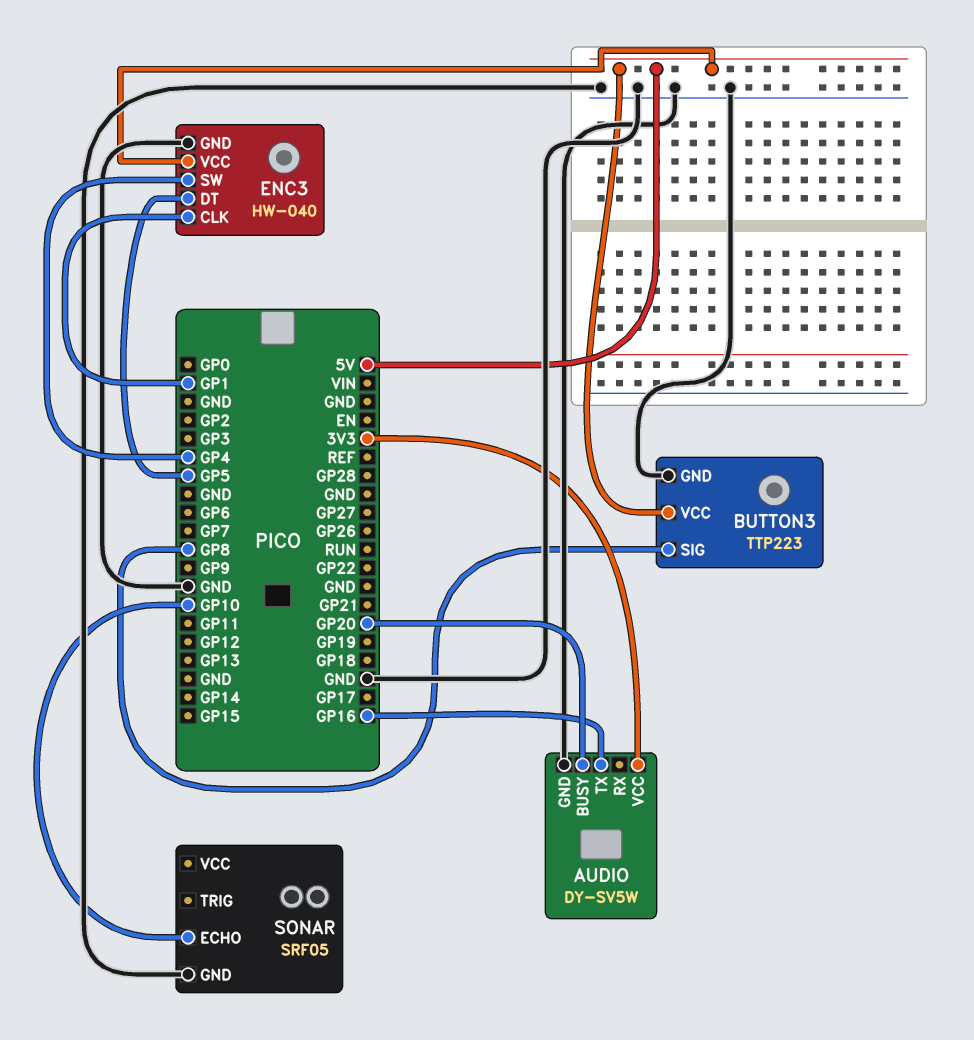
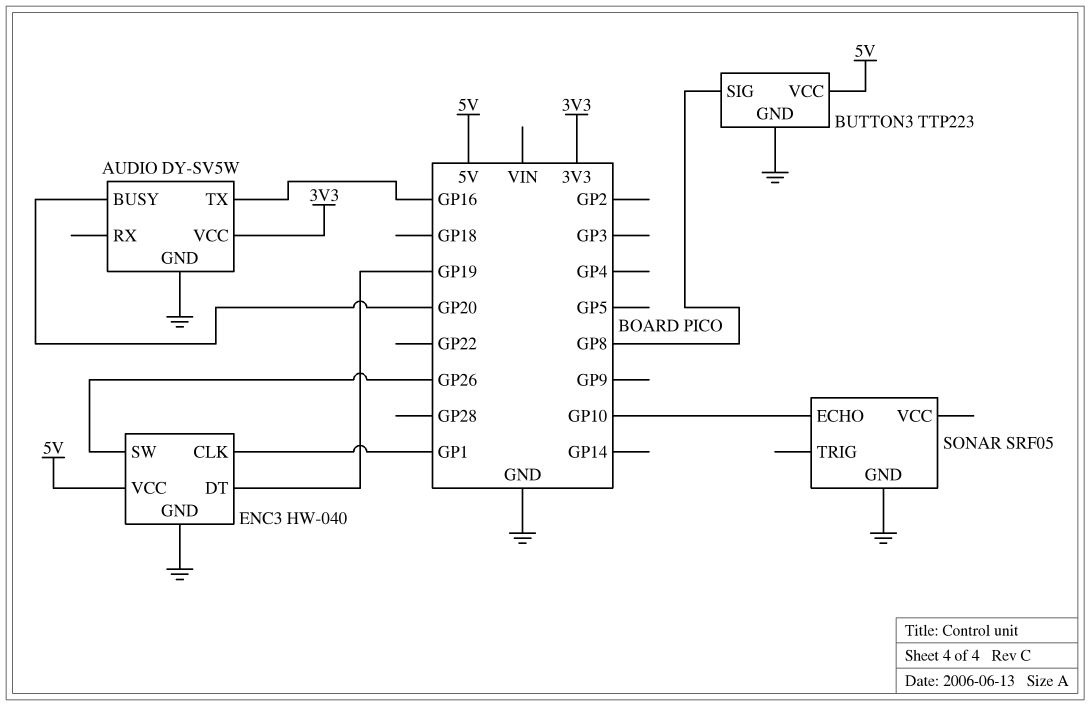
ENC3 pin DT: GP5 -> GP19
ENC3 pin SW: GP4 -> GP26

